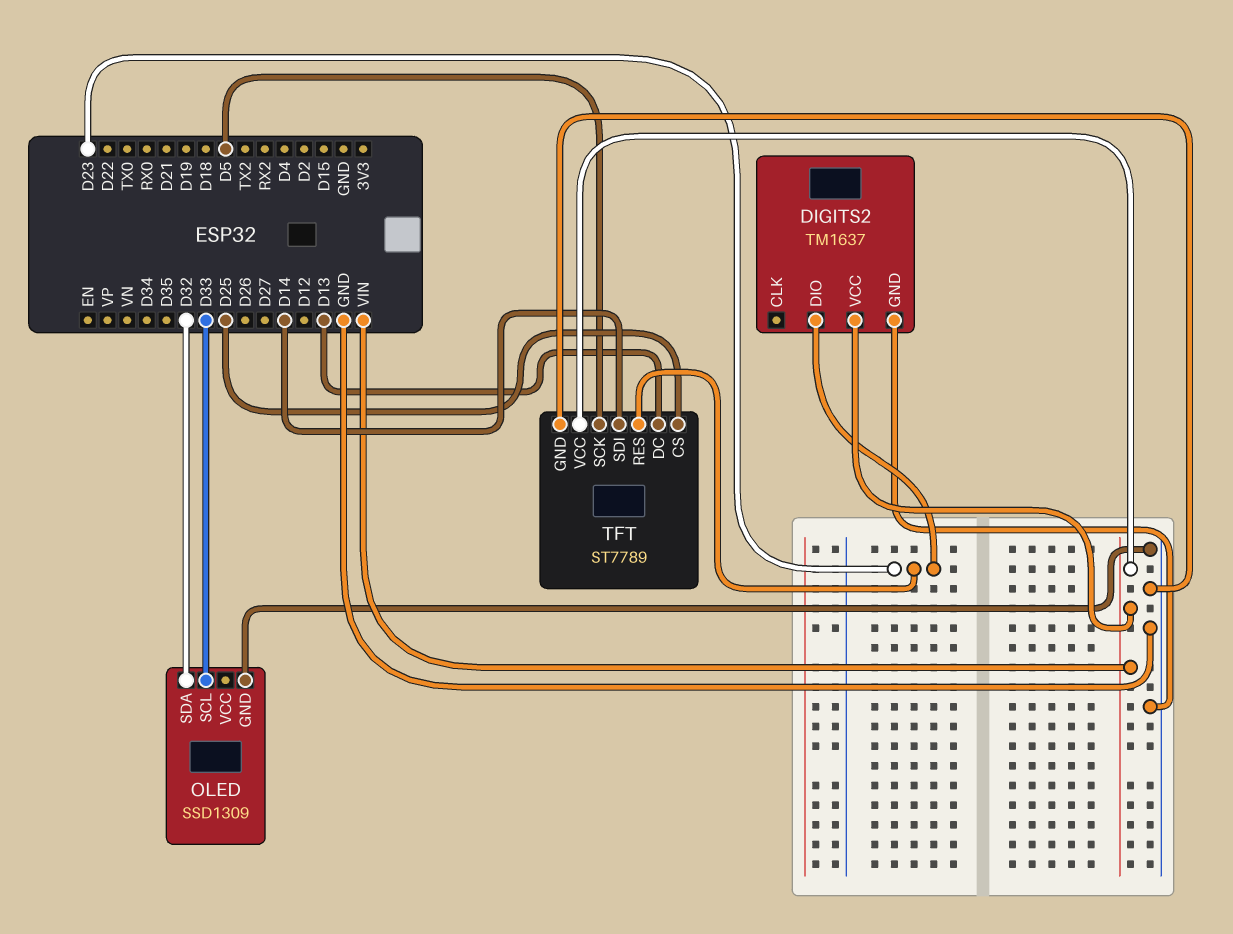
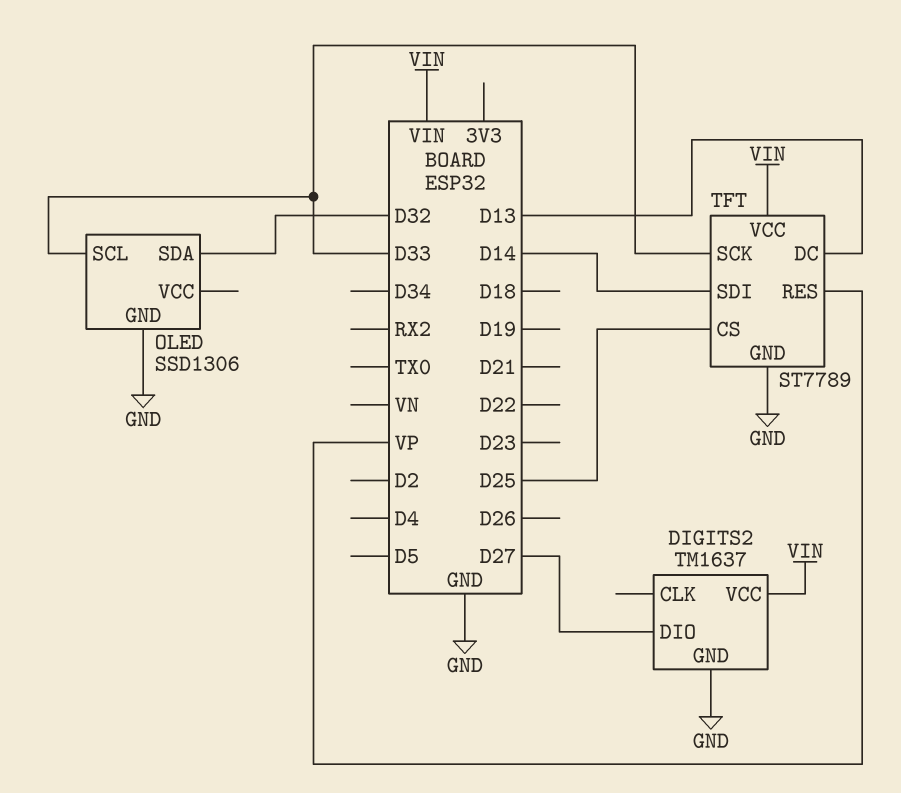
DIGITS2 pin DIO: D23 -> D27
OLED: SSD1309 -> SSD1306
TFT pin RES: D23 -> VP
TFT pin SCK: D5 -> D33

